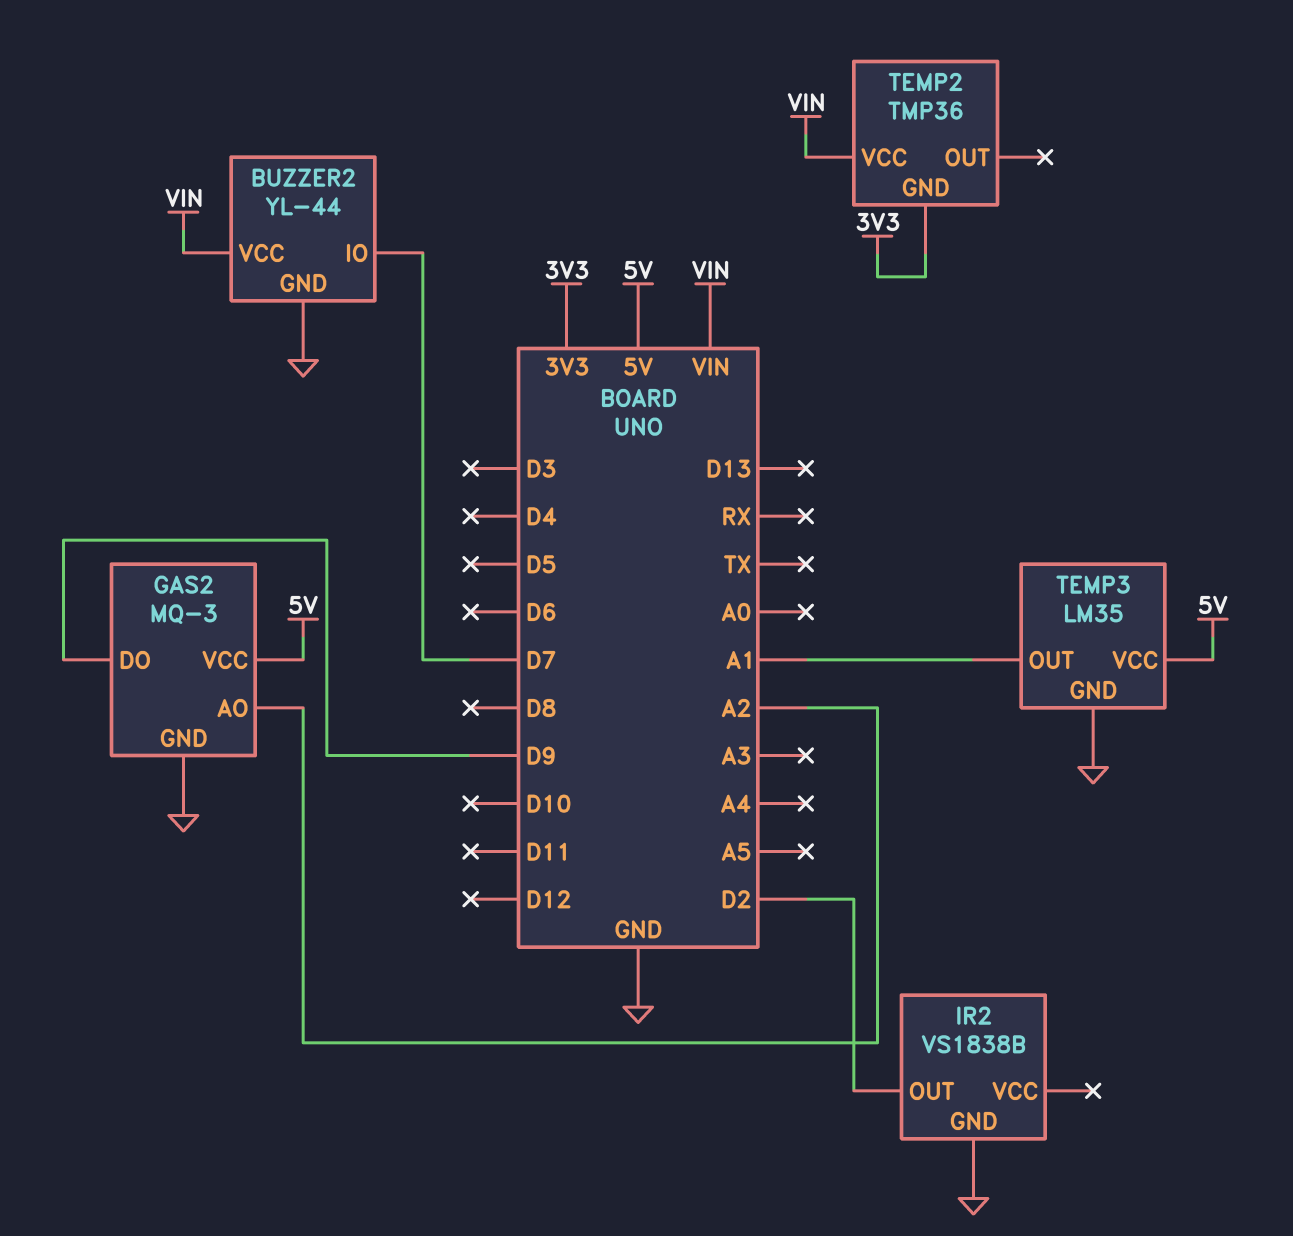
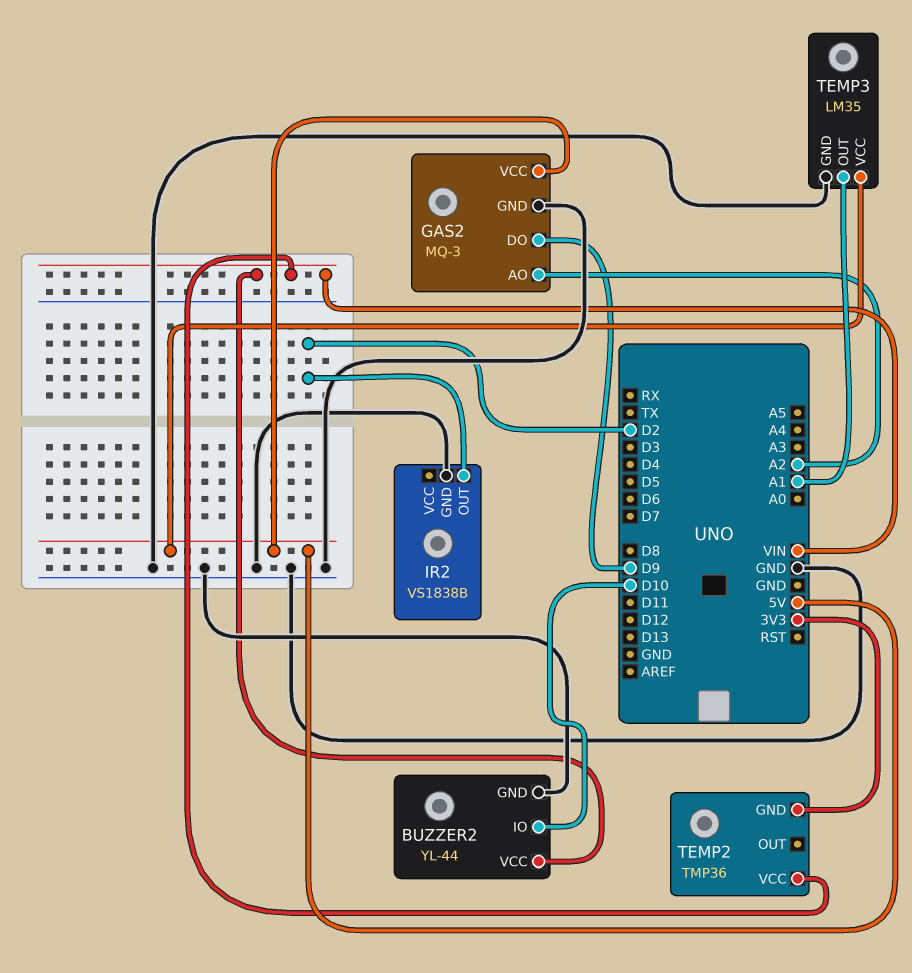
BUZZER2 pin IO: D7 -> D10

